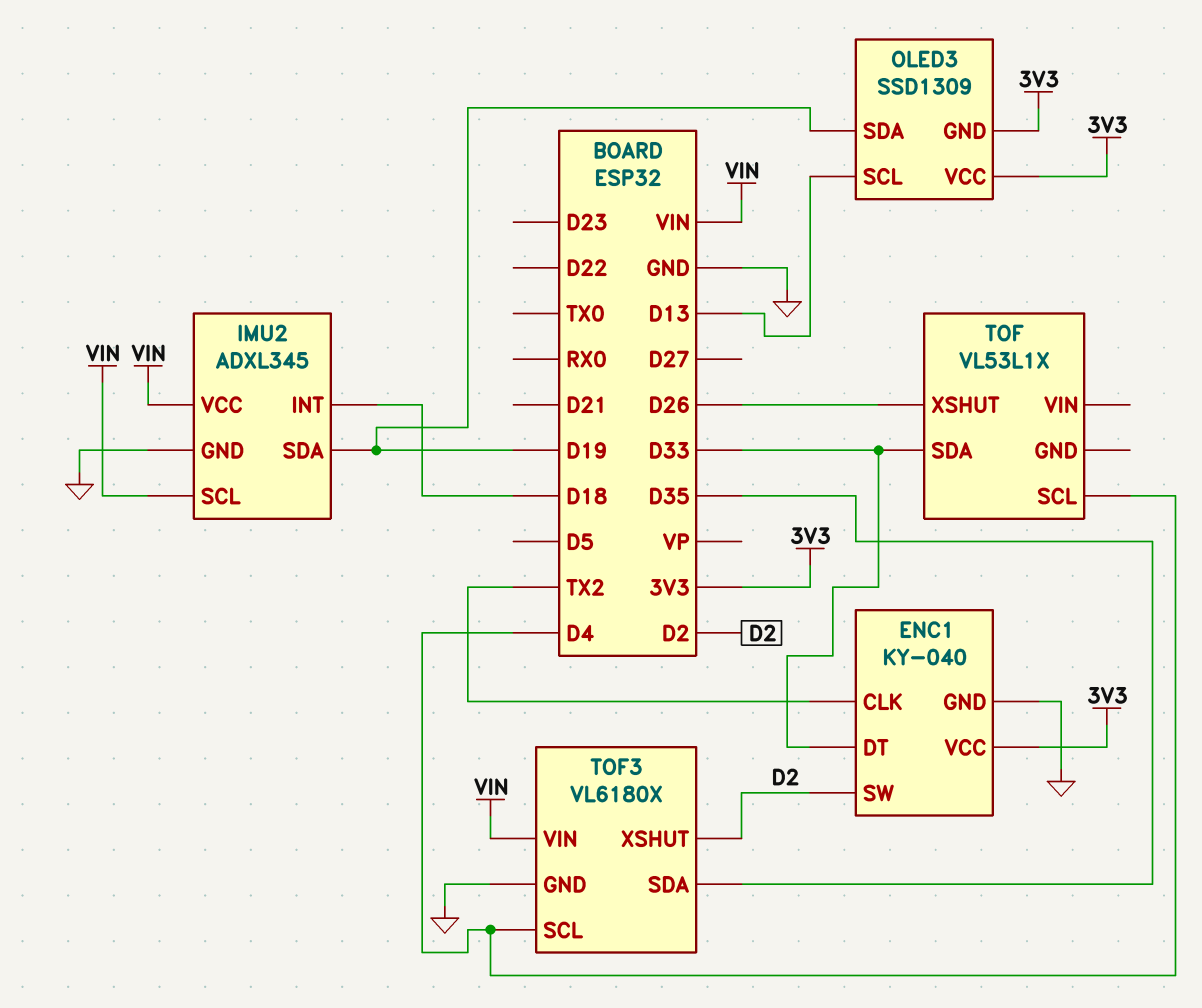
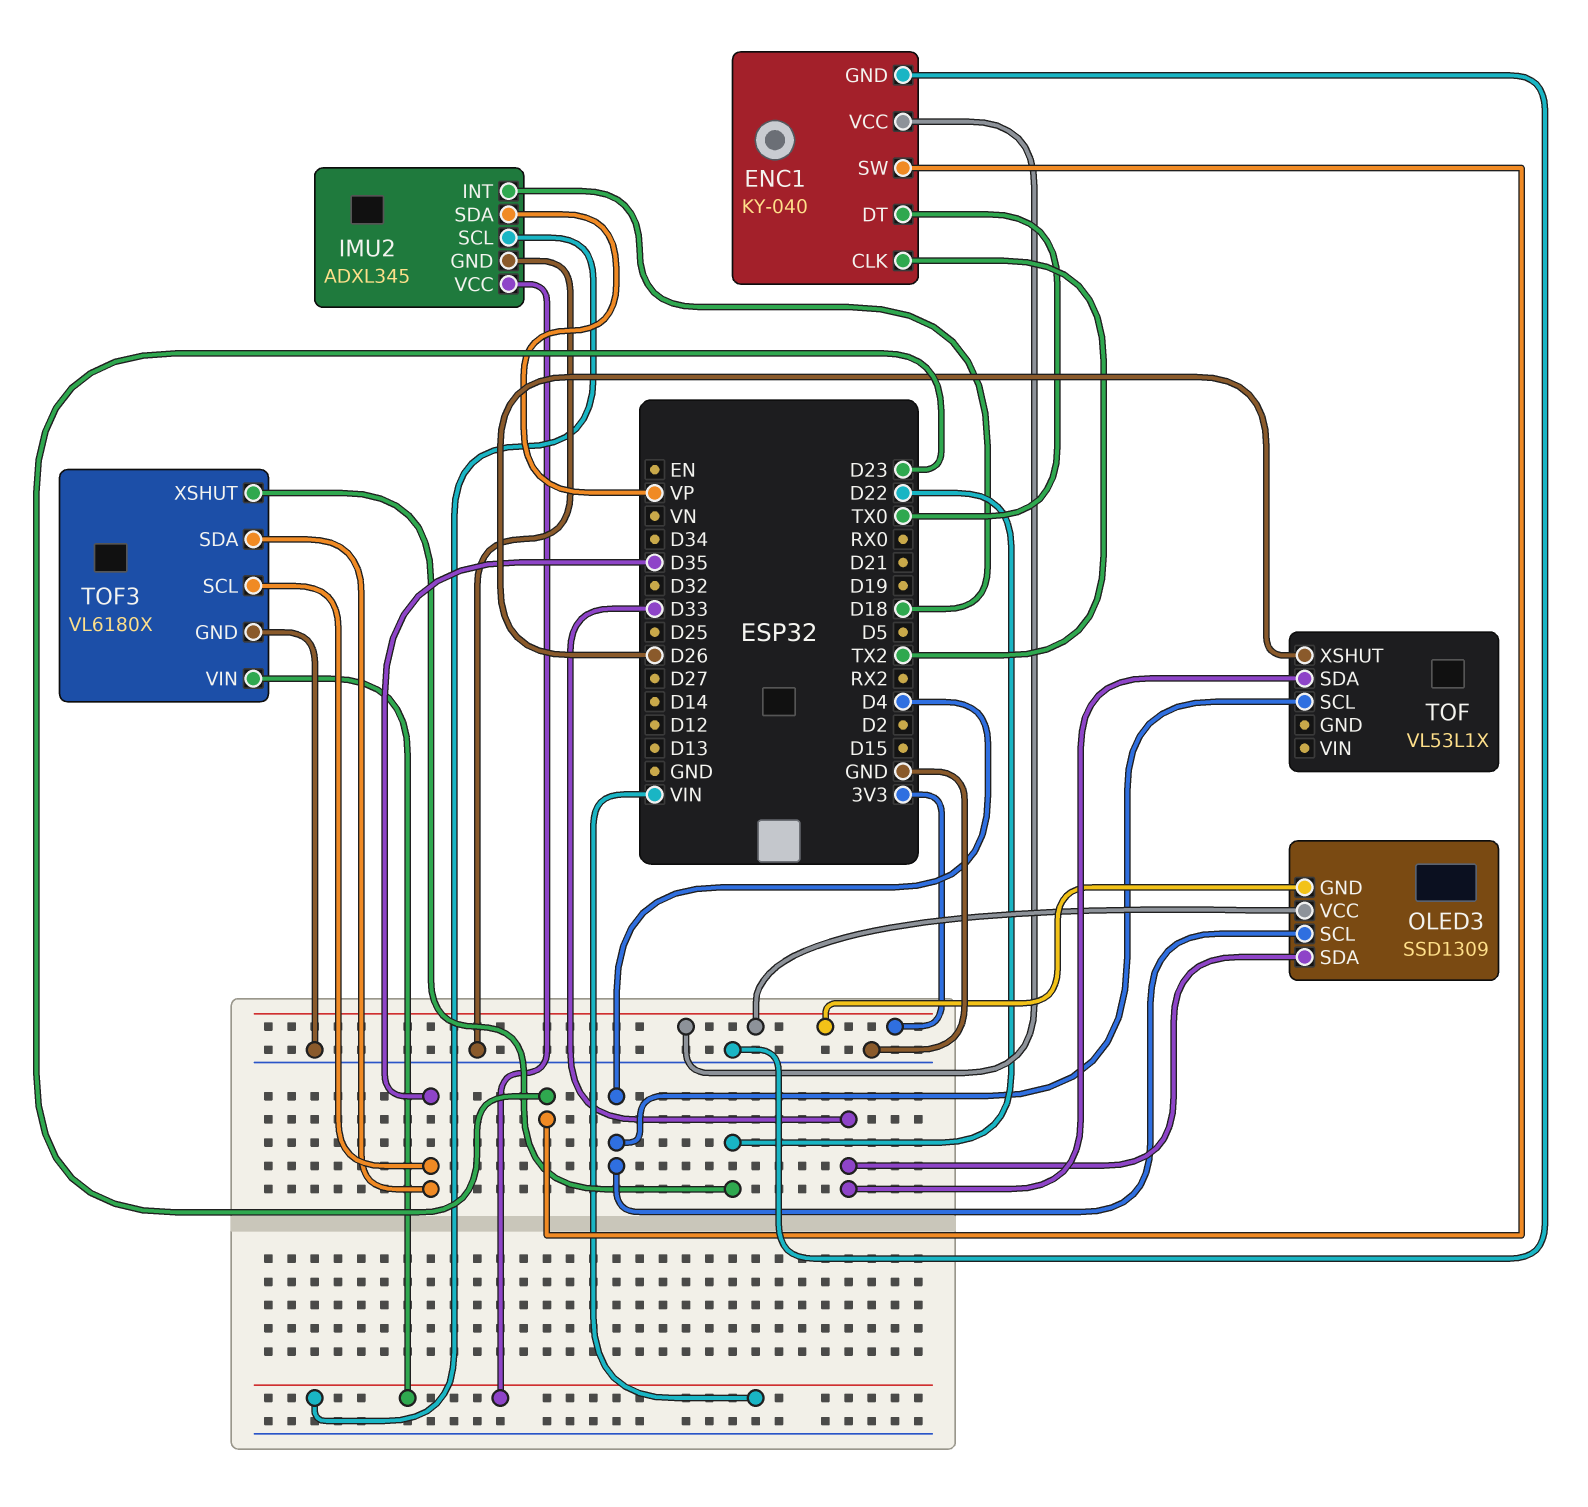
ENC1 pin DT: D33 -> TX0
ENC1 pin SW: D2 -> D23
IMU2 pin SDA: D19 -> VP
OLED3 pin SCL: D13 -> D4
OLED3 pin SDA: D19 -> D33
TOF3 pin SCL: D4 -> D35
TOF3 pin XSHUT: D2 -> D22

